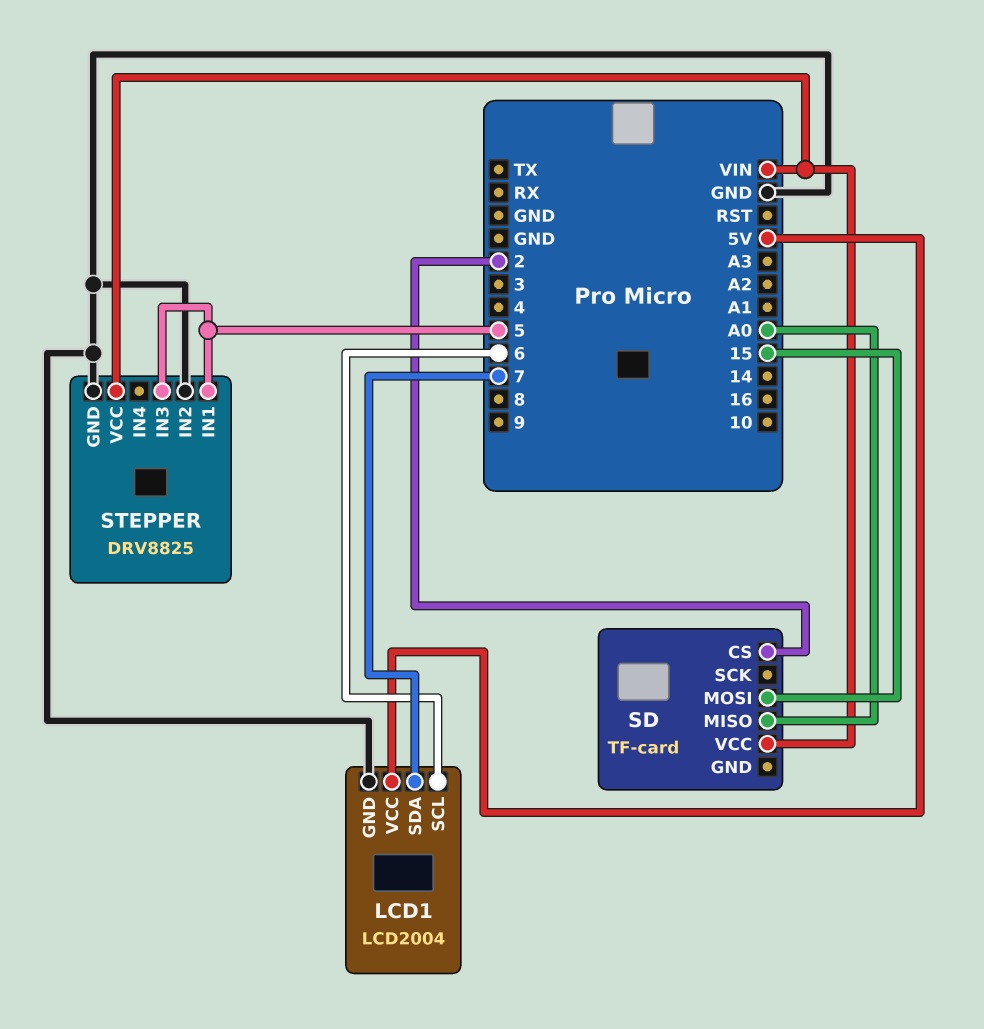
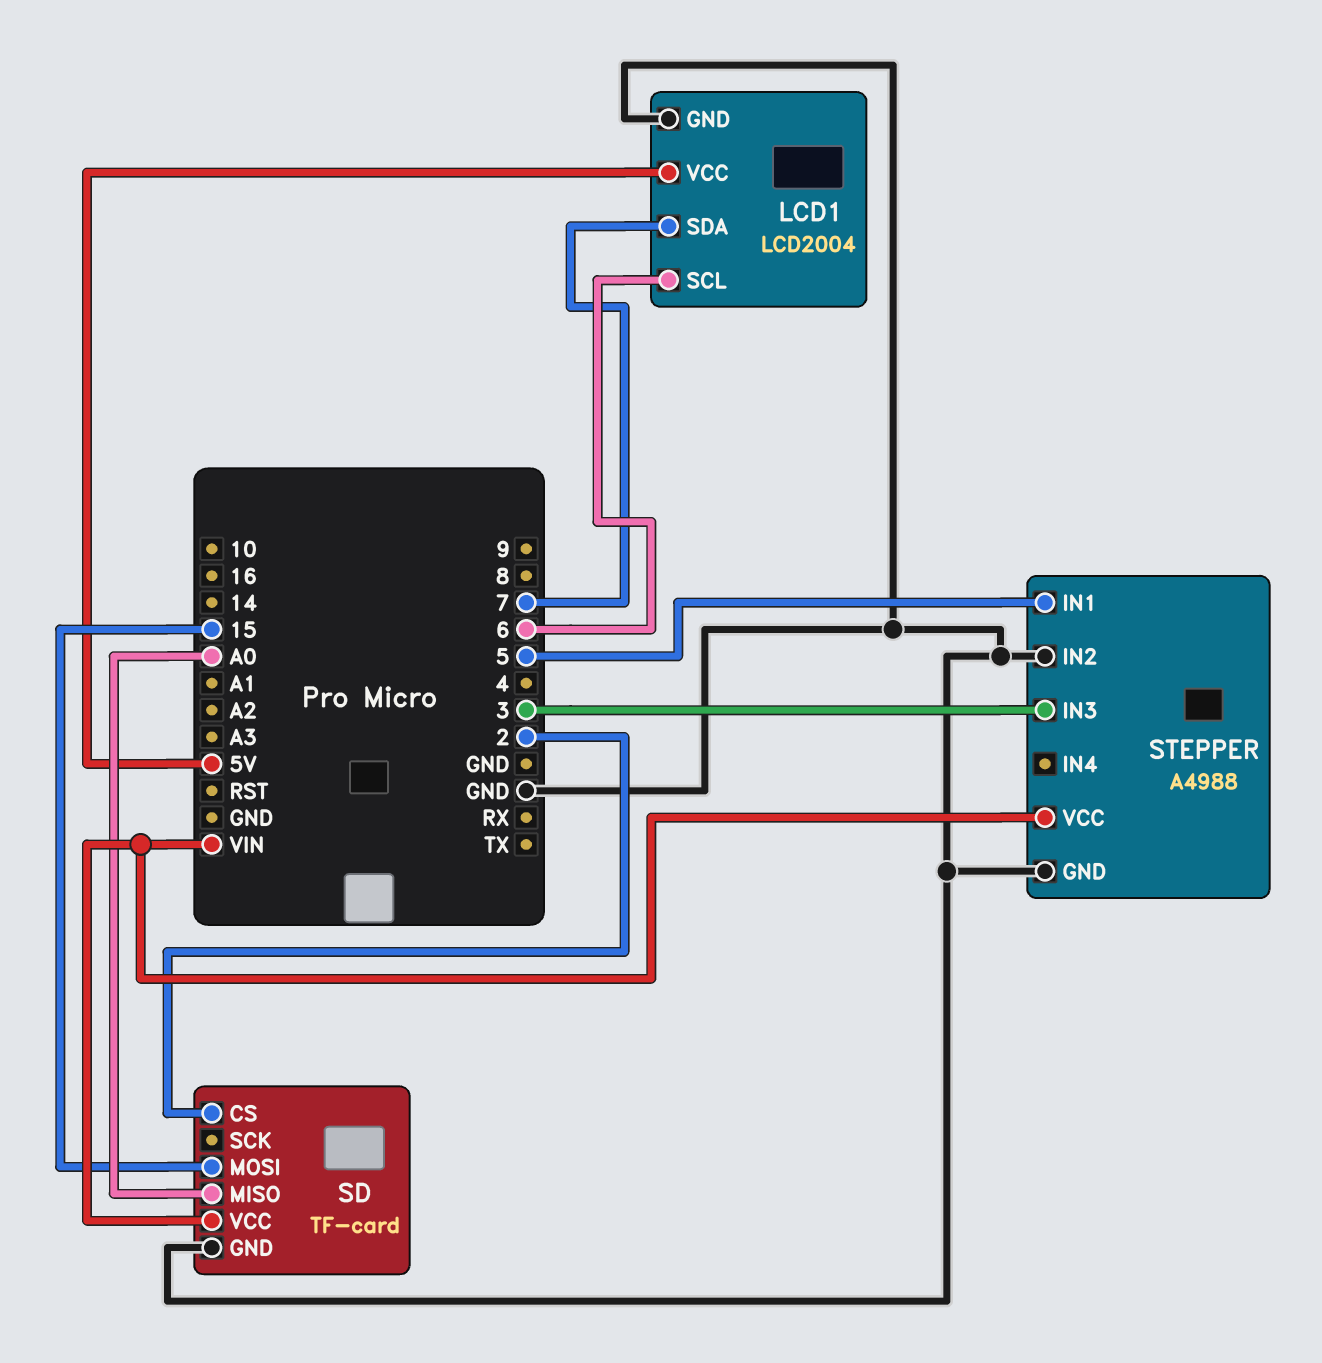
SD pin GND: none -> GND
STEPPER: DRV8825 -> A4988
STEPPER pin IN3: 5 -> 3

